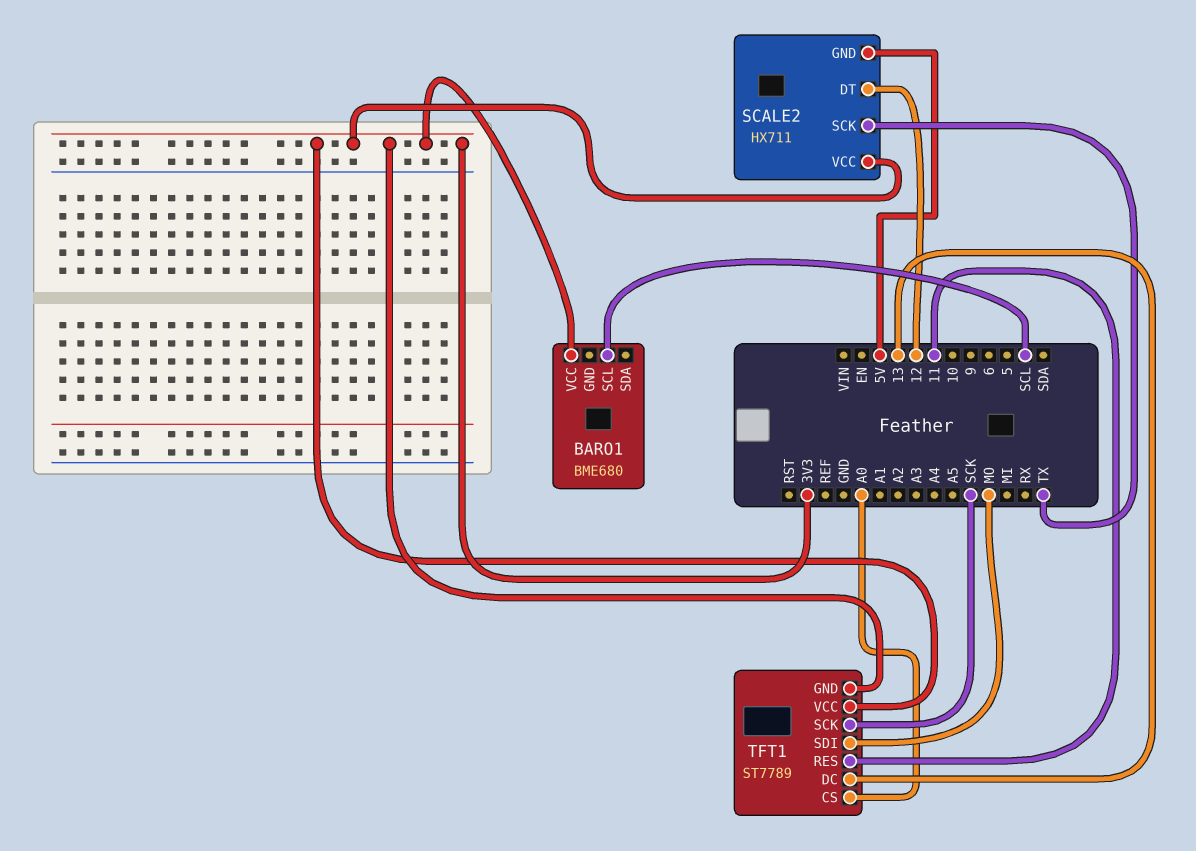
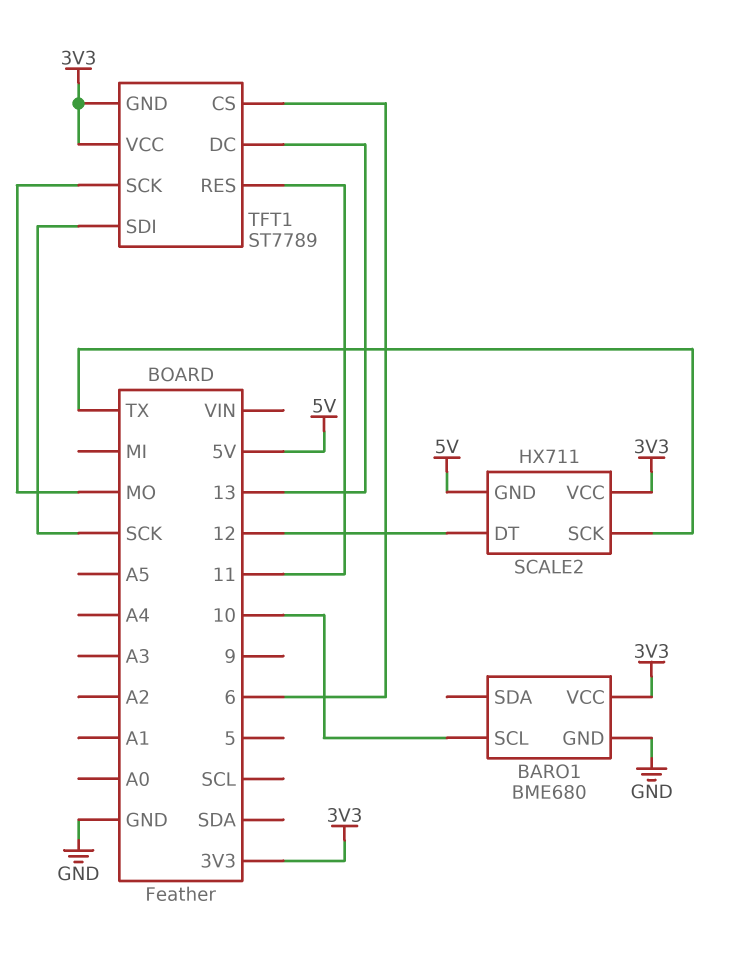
BARO1 pin GND: none -> GND
BARO1 pin SCL: SCL -> 10
TFT1 pin CS: A0 -> 6
TFT1 pin SCK: SCK -> MO
TFT1 pin SDI: MO -> SCK

